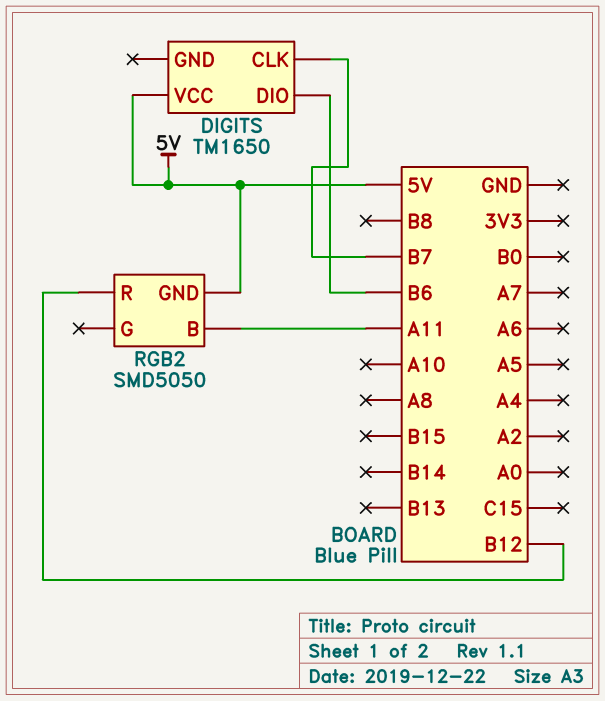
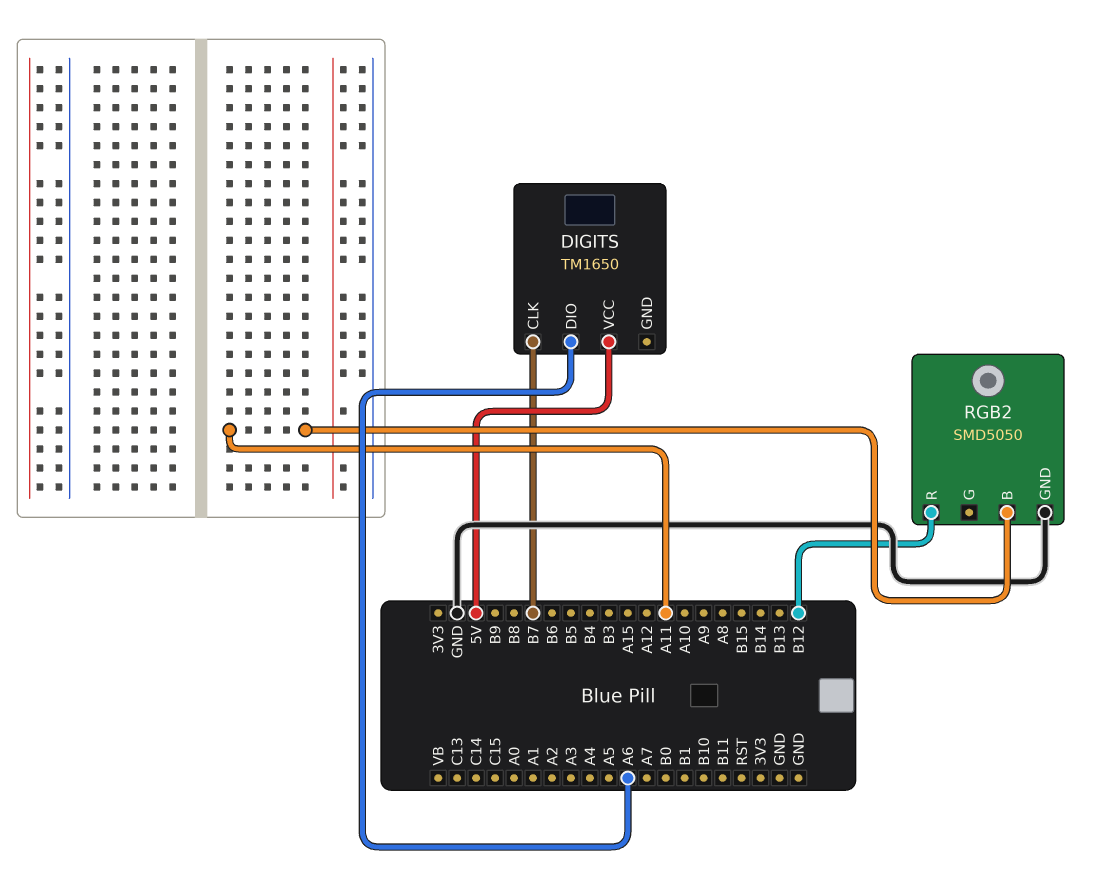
DIGITS pin DIO: B6 -> A6
RGB2 pin GND: 5V -> GND

